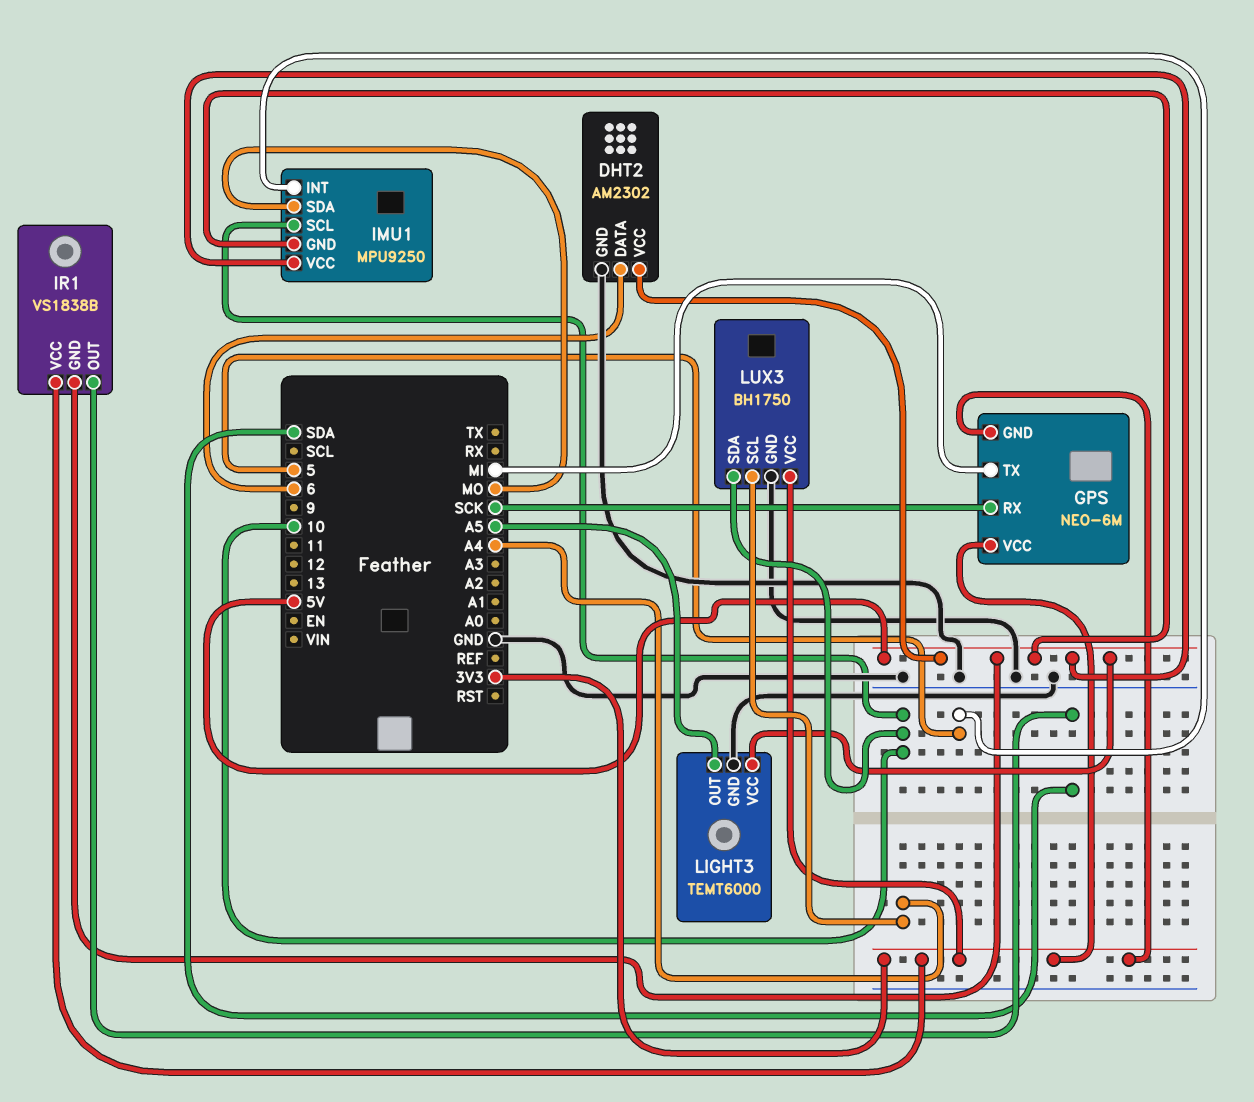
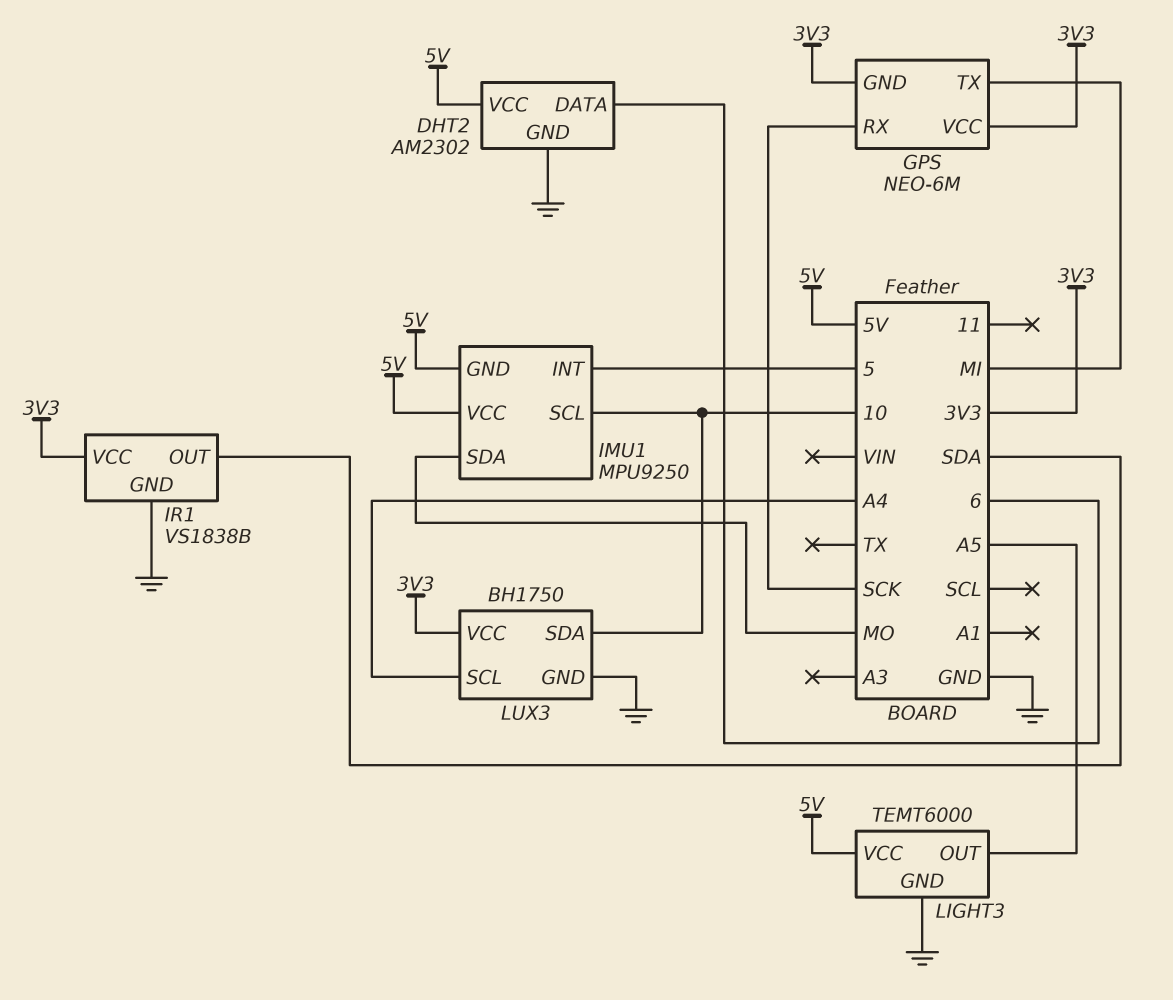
IR1 pin GND: 5V -> GND

